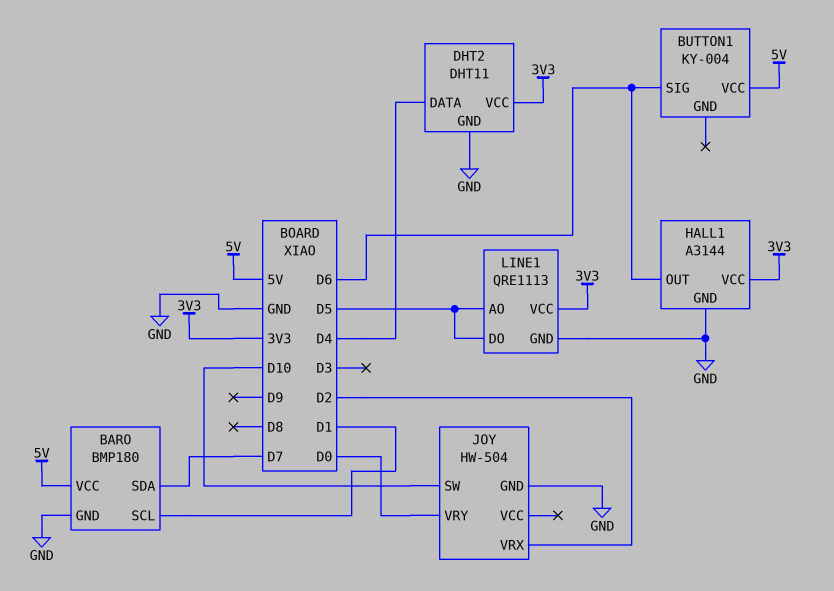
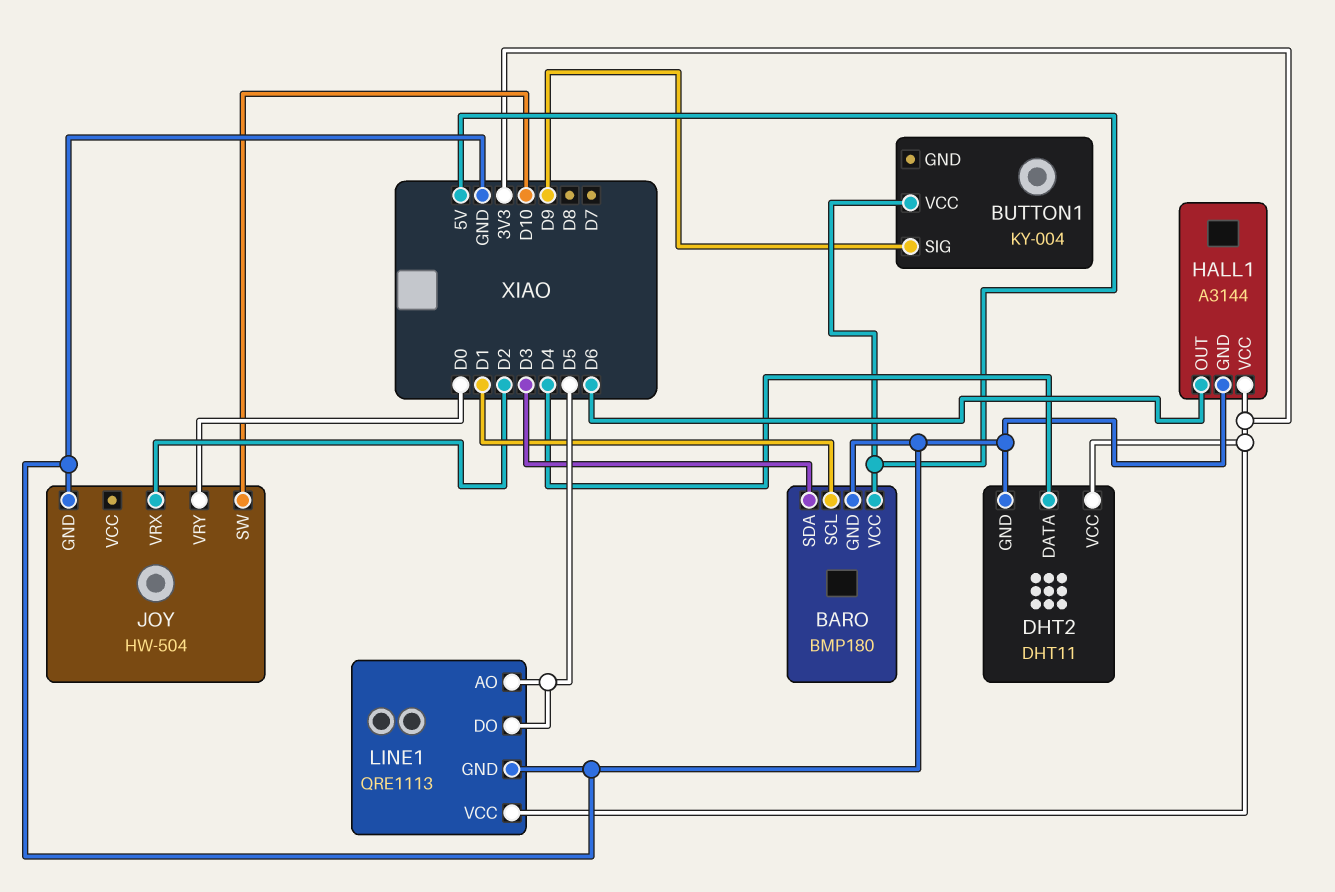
BARO pin SDA: D7 -> D3
BUTTON1 pin SIG: D6 -> D9

